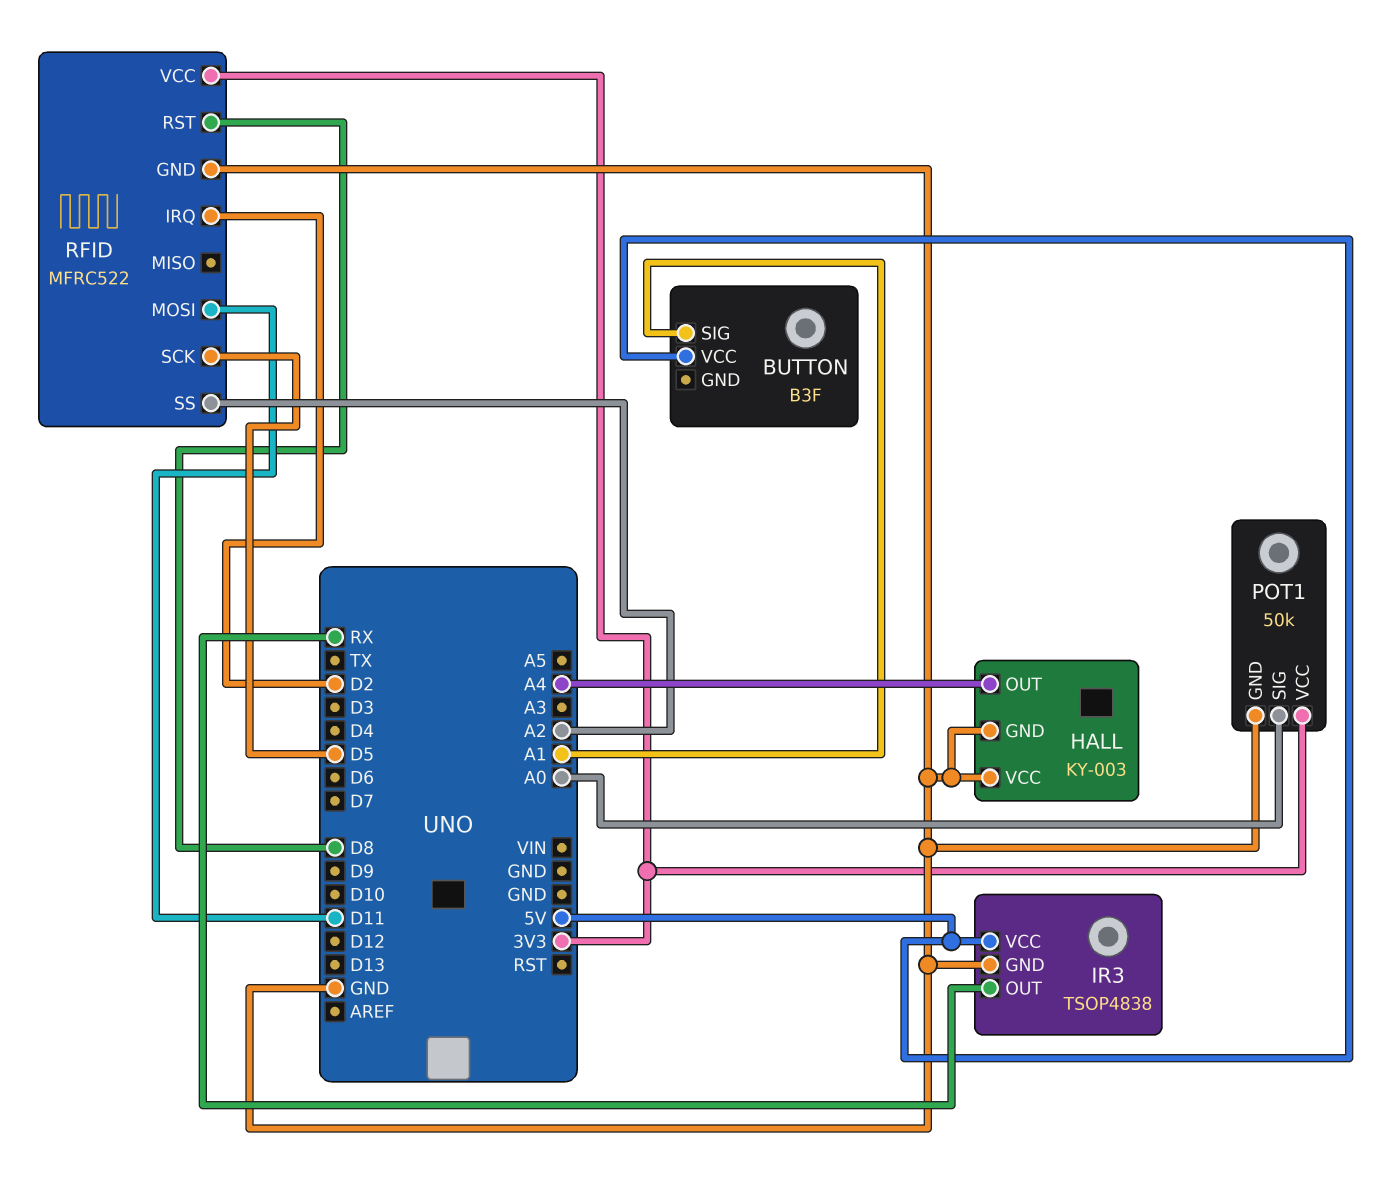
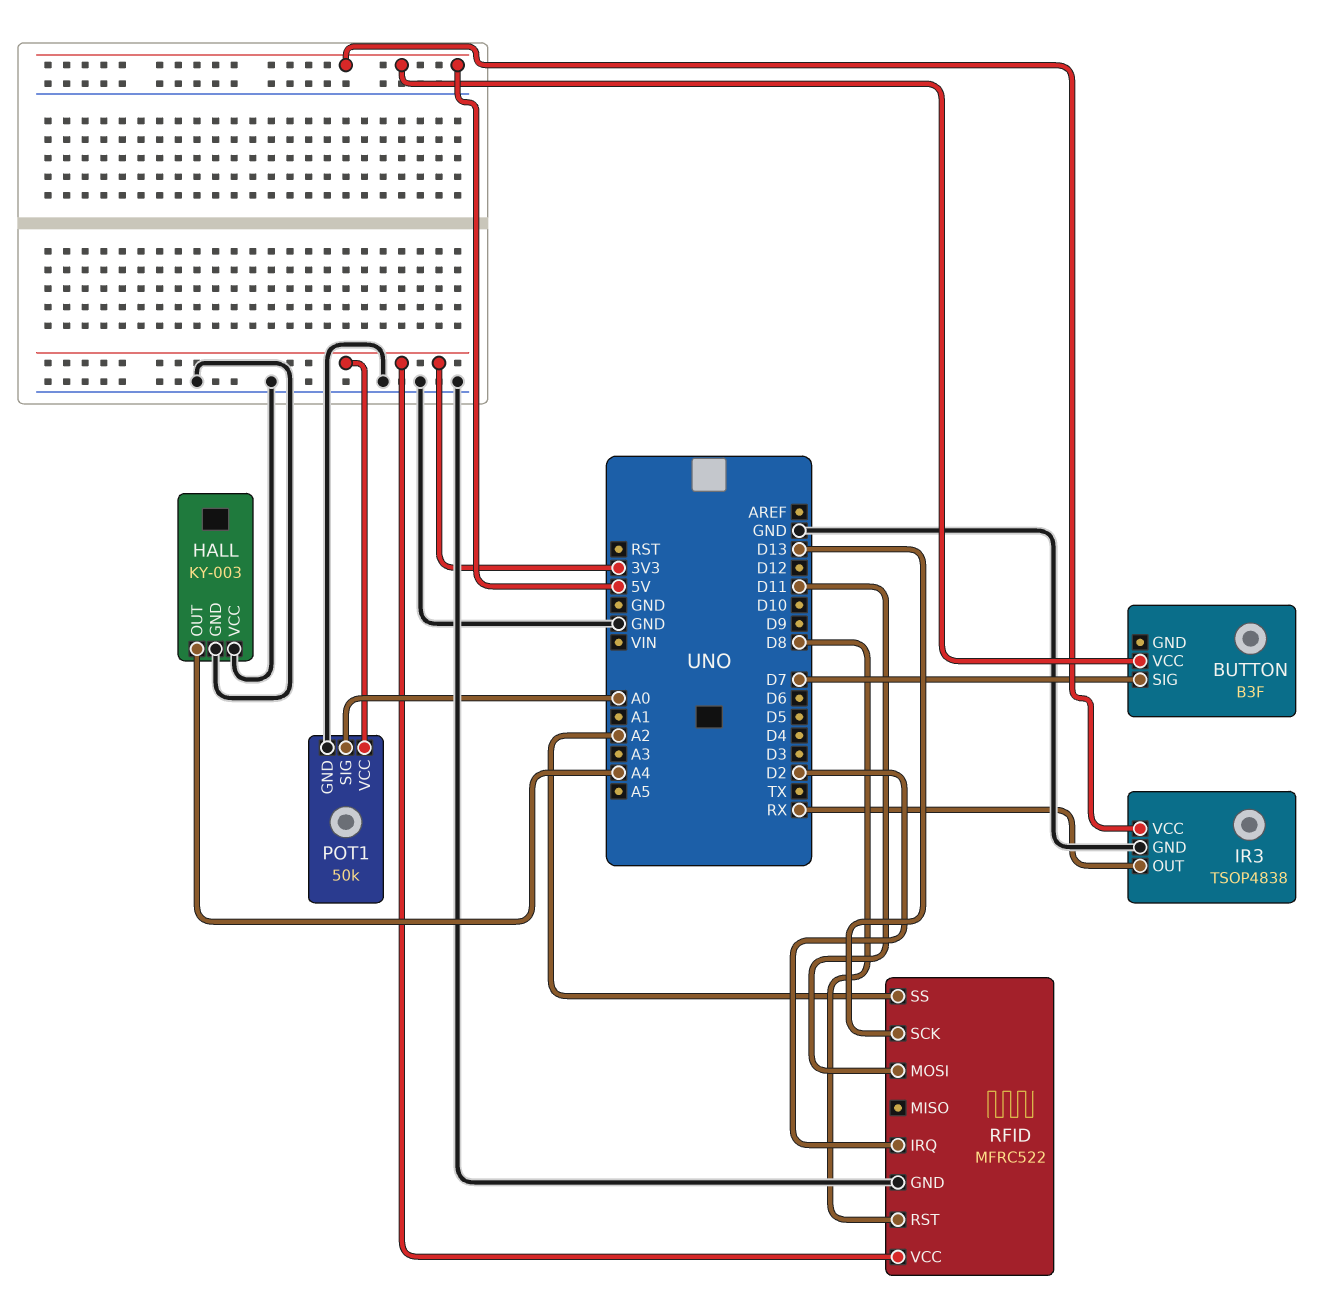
BUTTON pin SIG: A1 -> D7
RFID pin SCK: D5 -> D13

